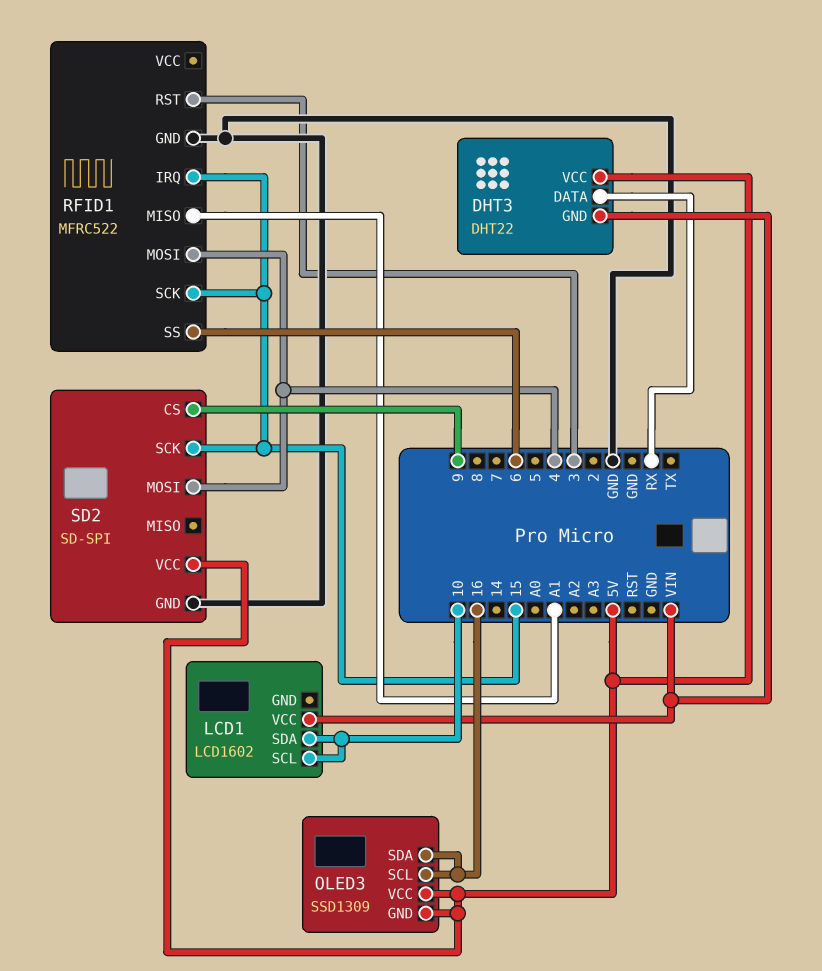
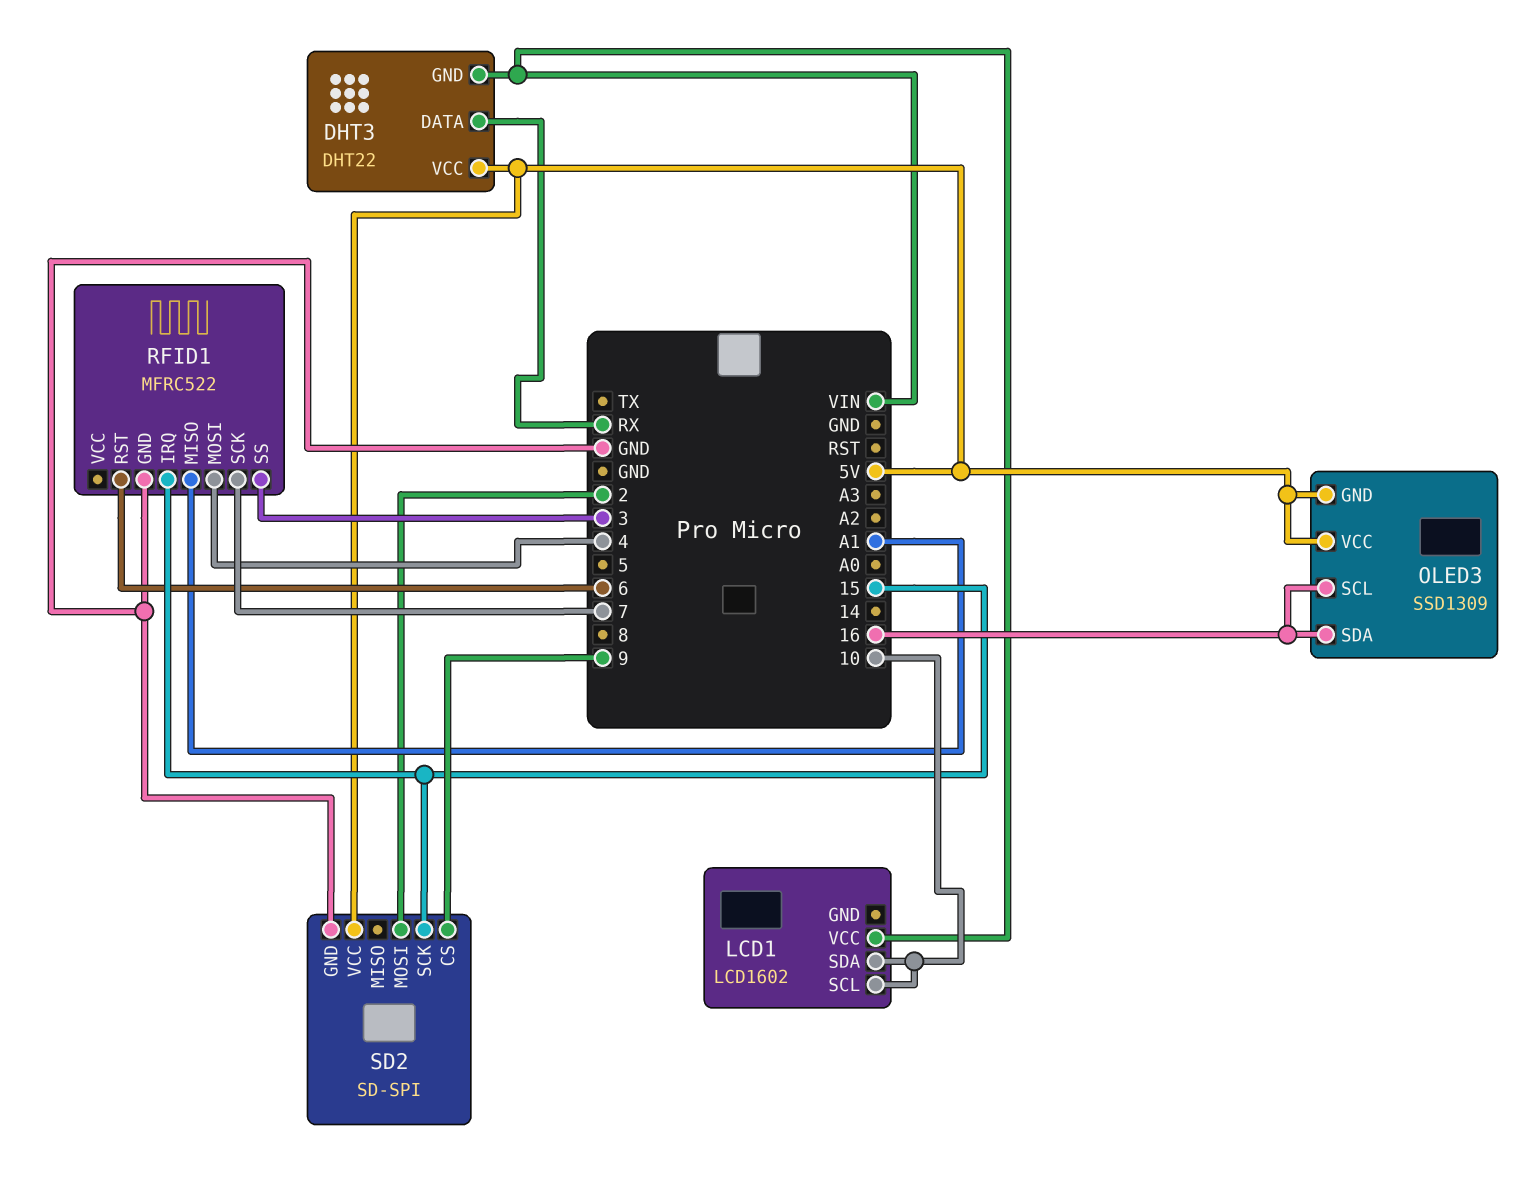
RFID1 pin RST: 3 -> 6
RFID1 pin SCK: 15 -> 7
RFID1 pin SS: 6 -> 3
SD2 pin MOSI: 4 -> 2

